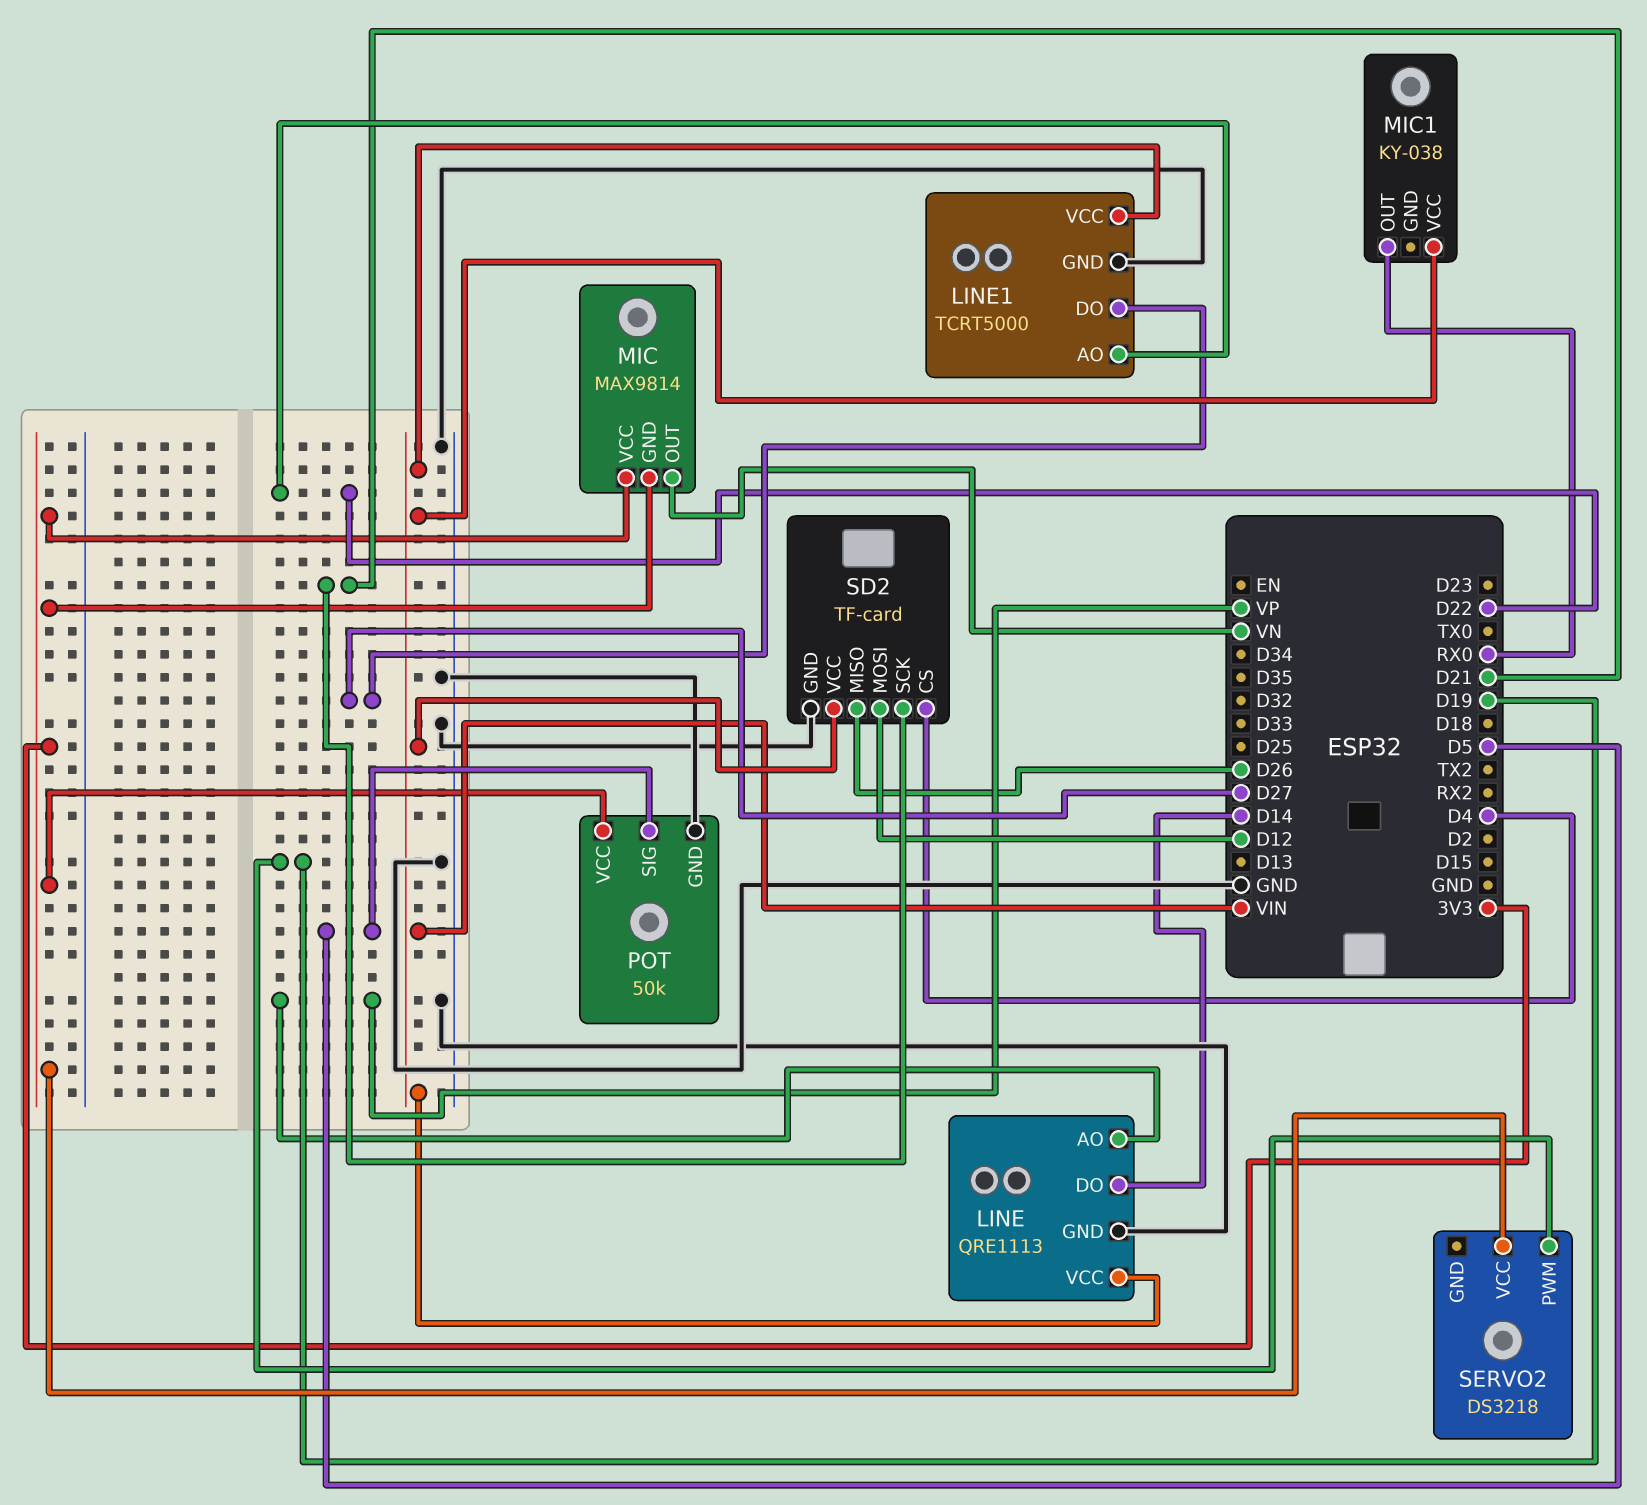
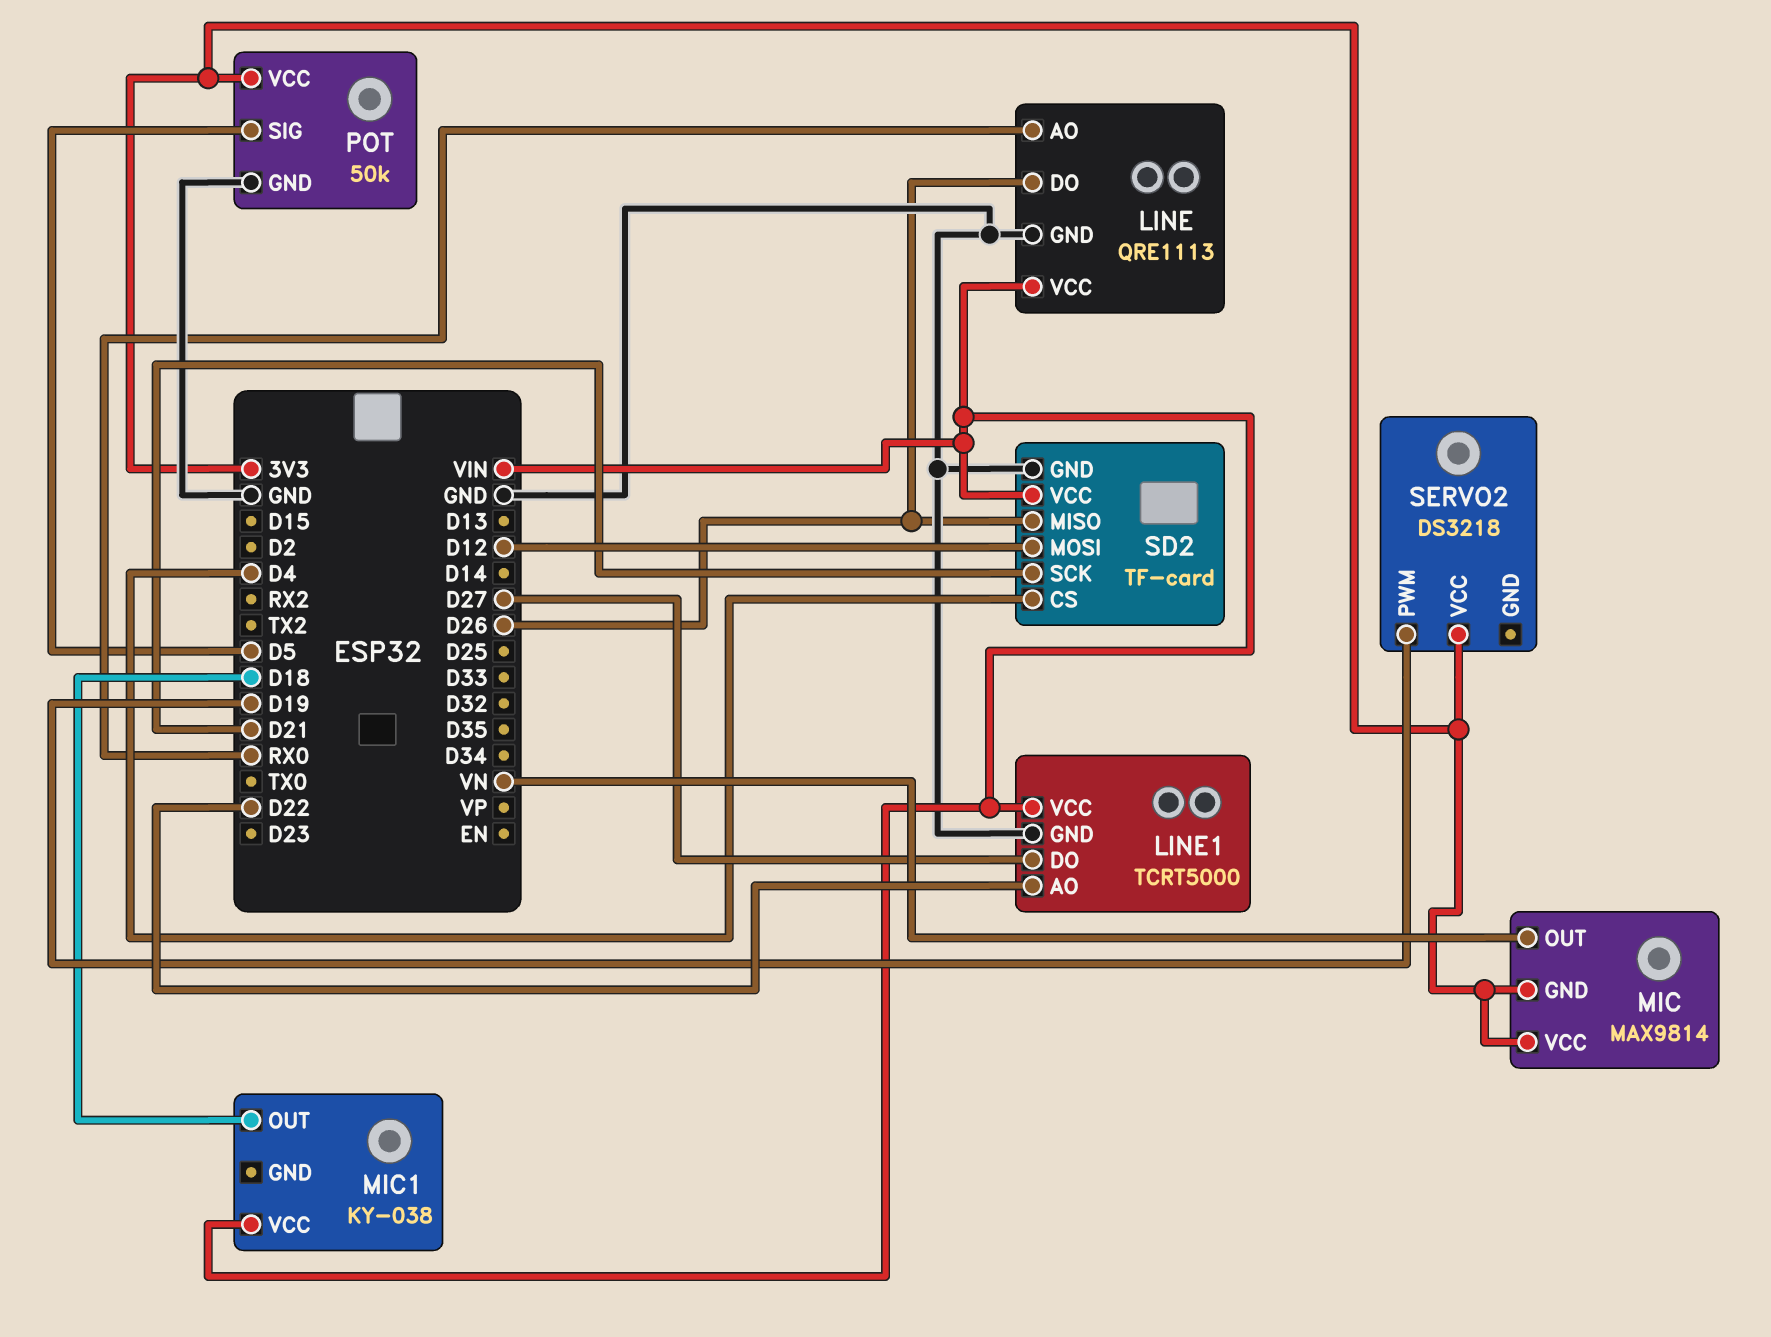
LINE pin AO: VP -> RX0
LINE pin DO: D14 -> D26
MIC1 pin OUT: RX0 -> D18

